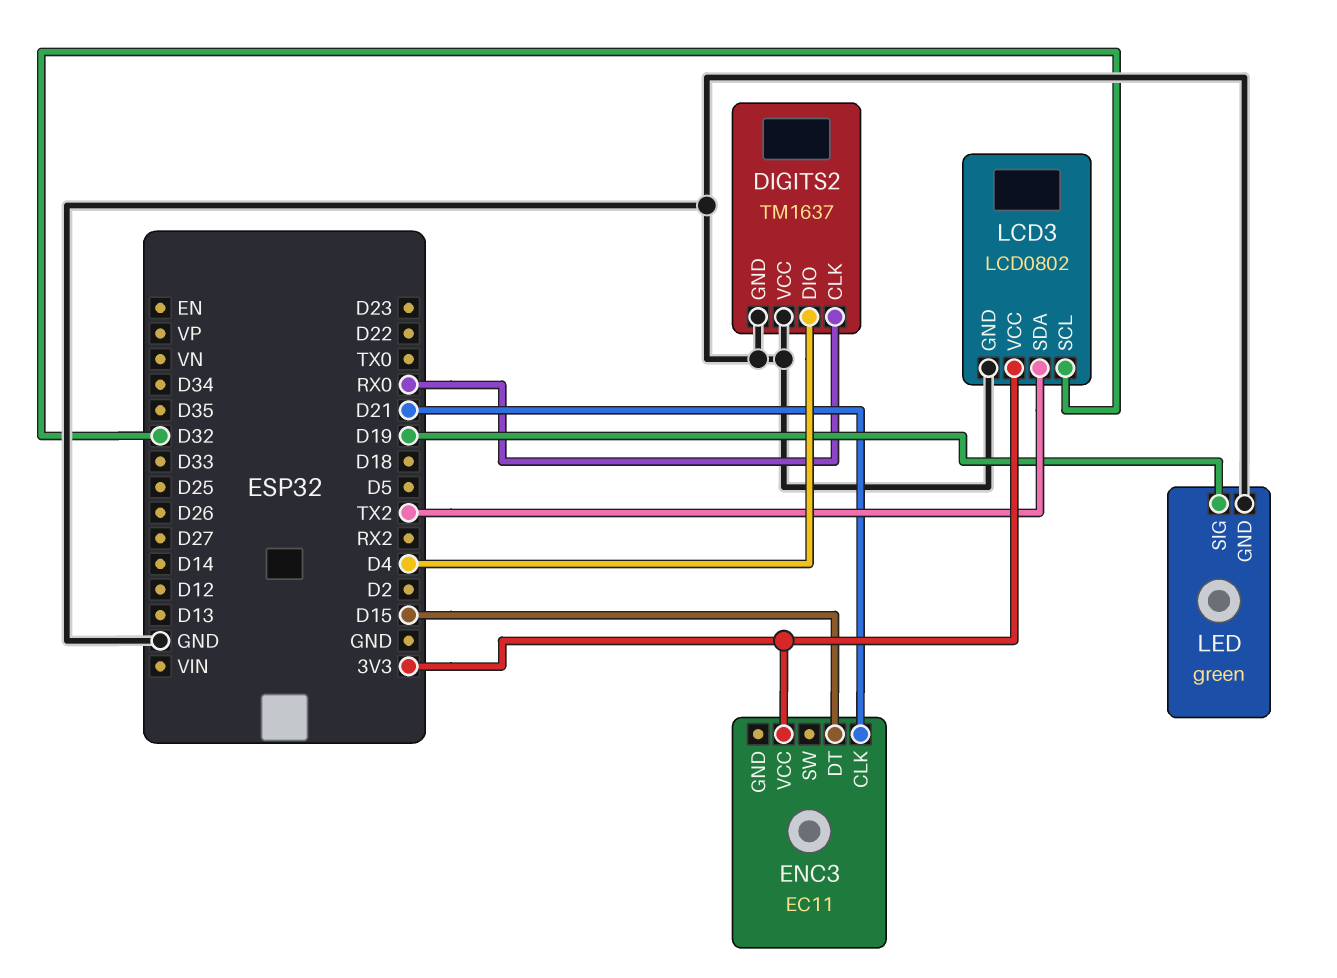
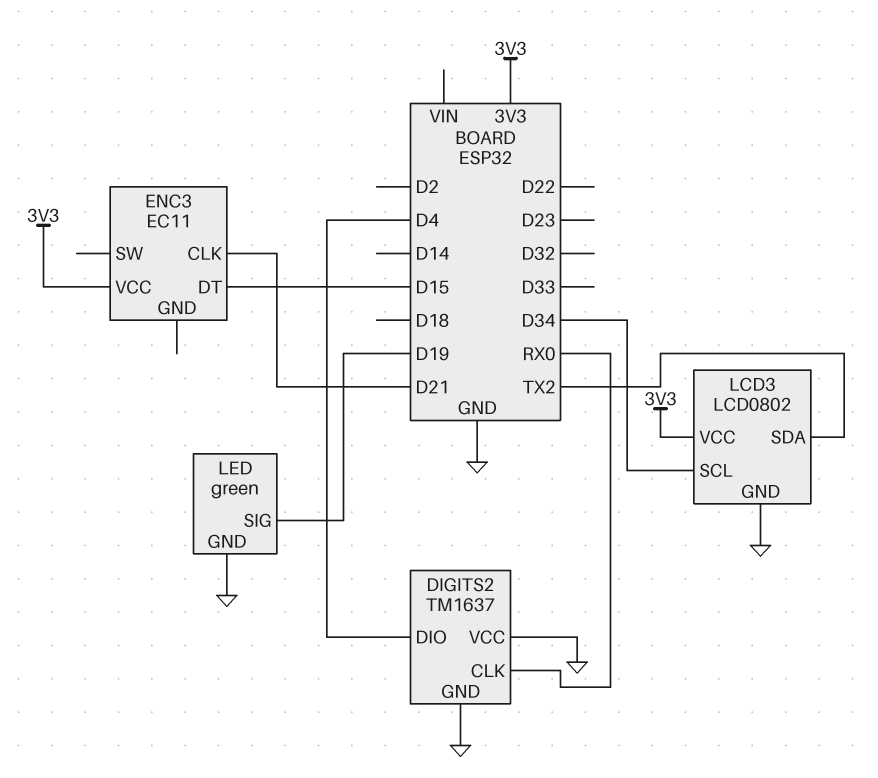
LCD3 pin SCL: D32 -> D34

